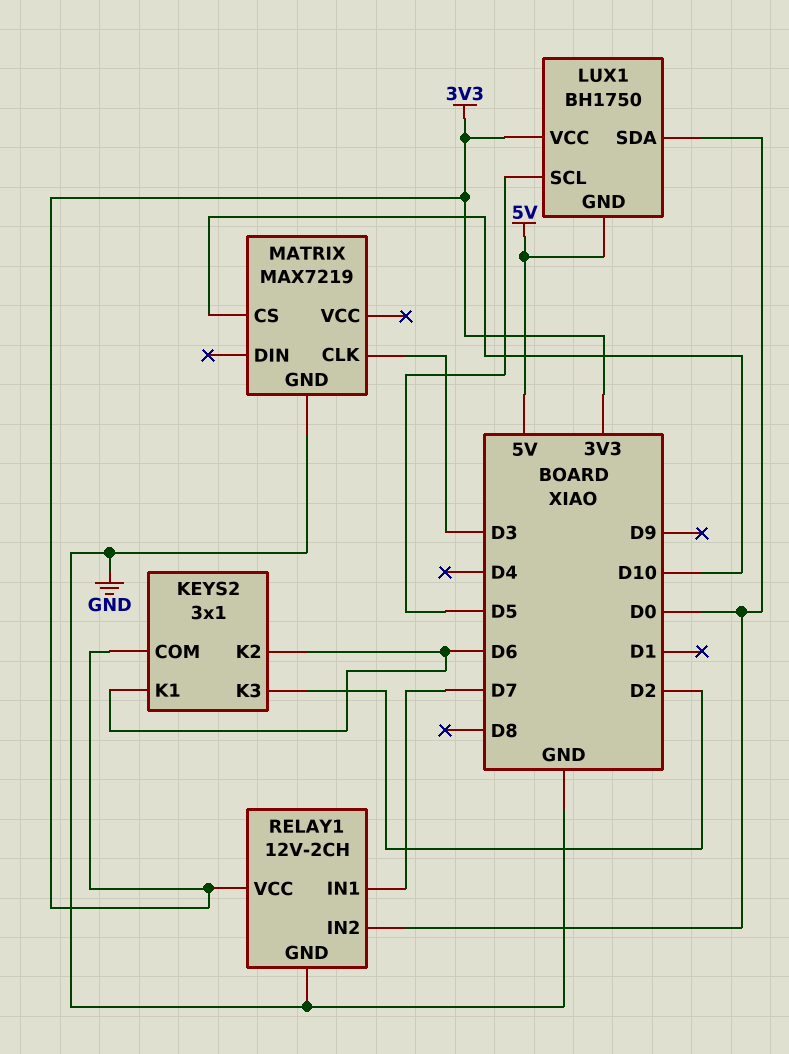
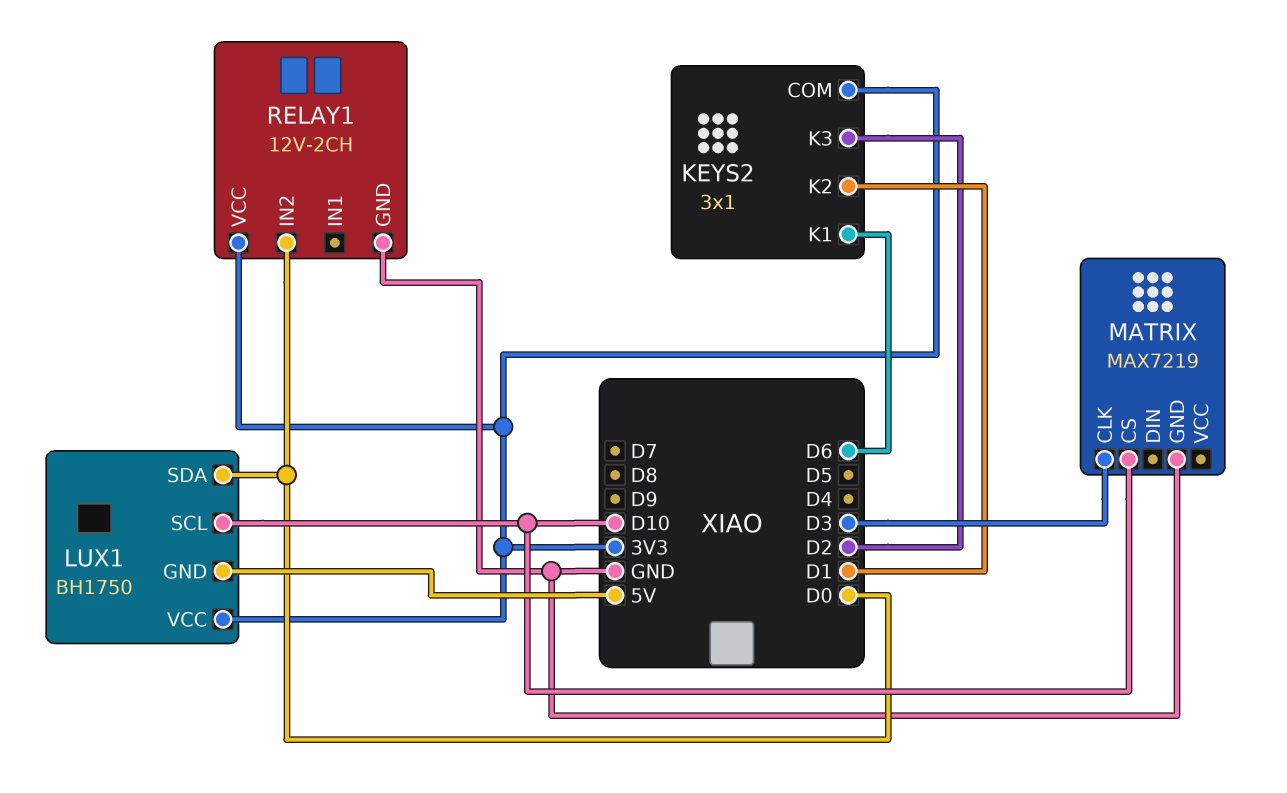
KEYS2 pin K2: D6 -> D1
LUX1 pin SCL: D5 -> D10
RELAY1 pin IN1: D7 -> none

